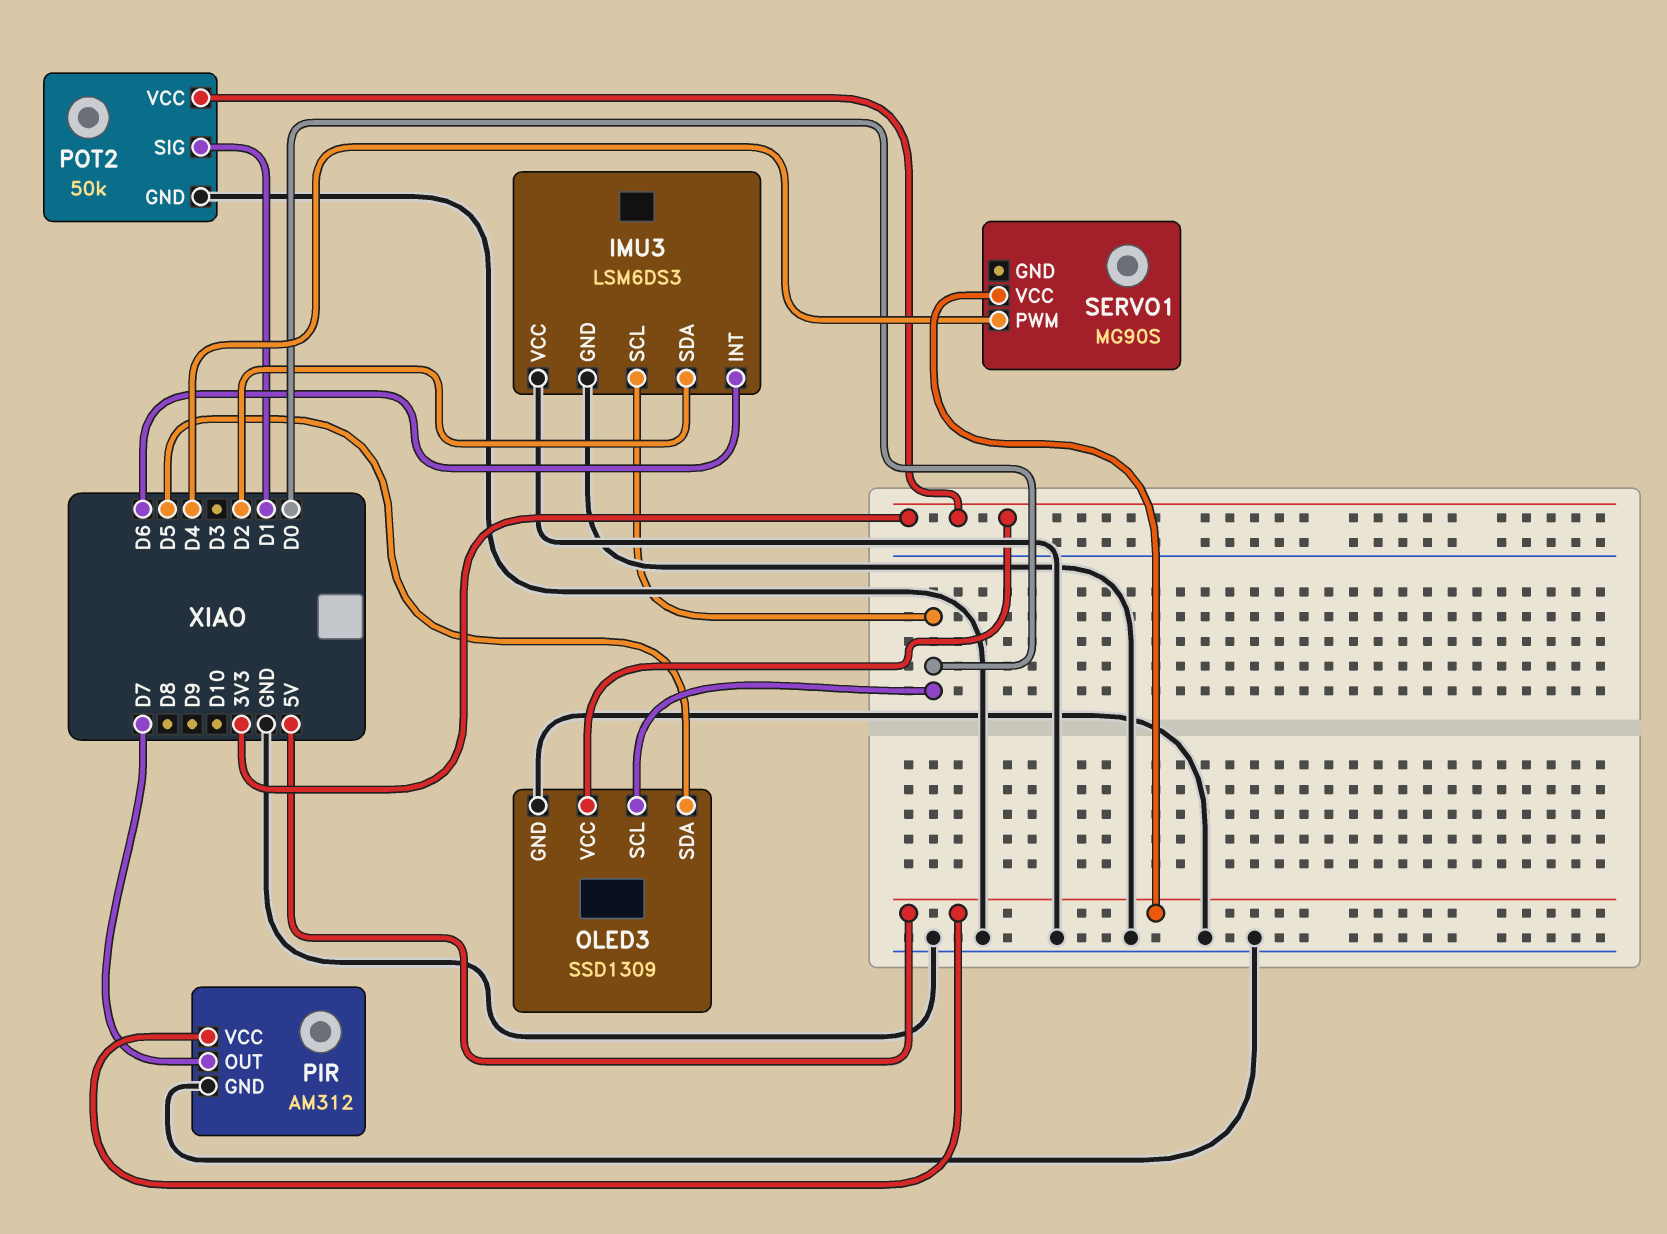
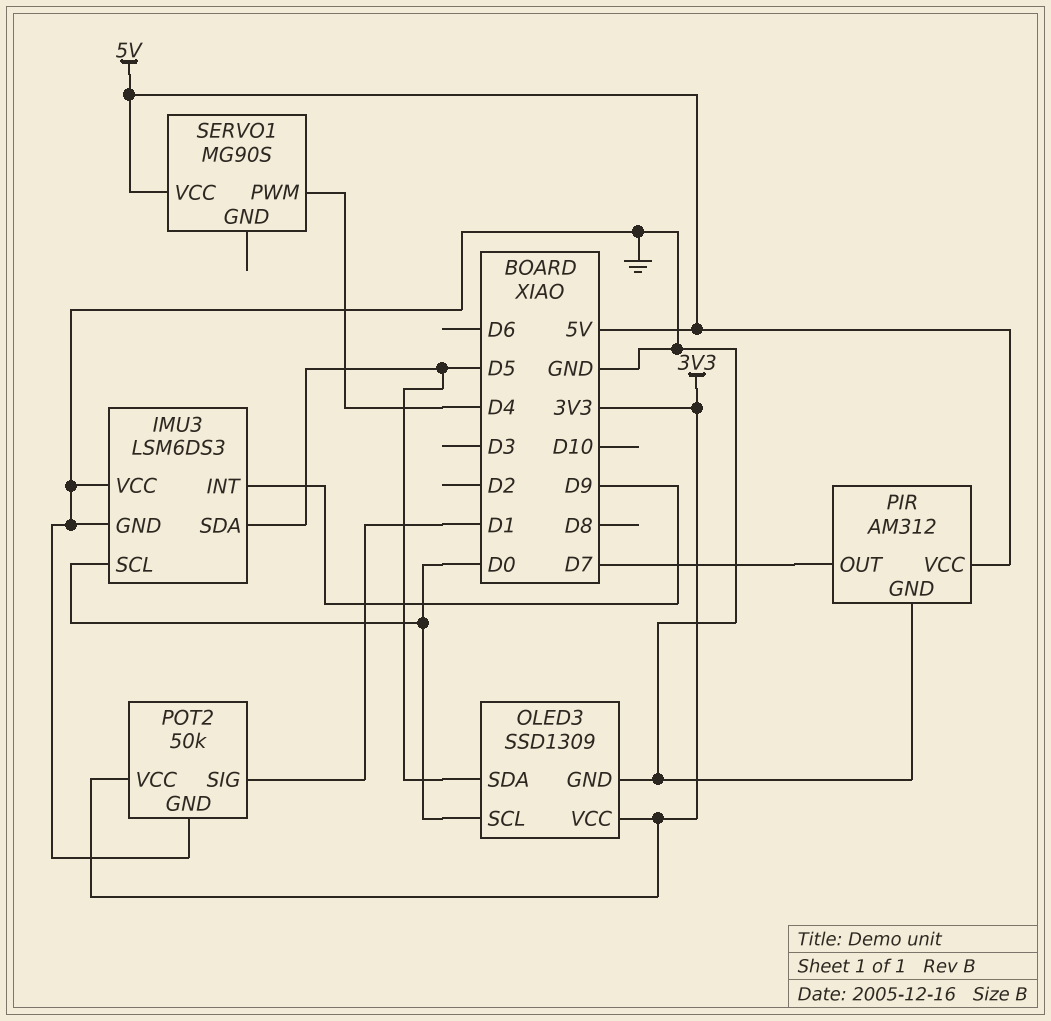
IMU3 pin INT: D6 -> D9
IMU3 pin SDA: D2 -> D5

